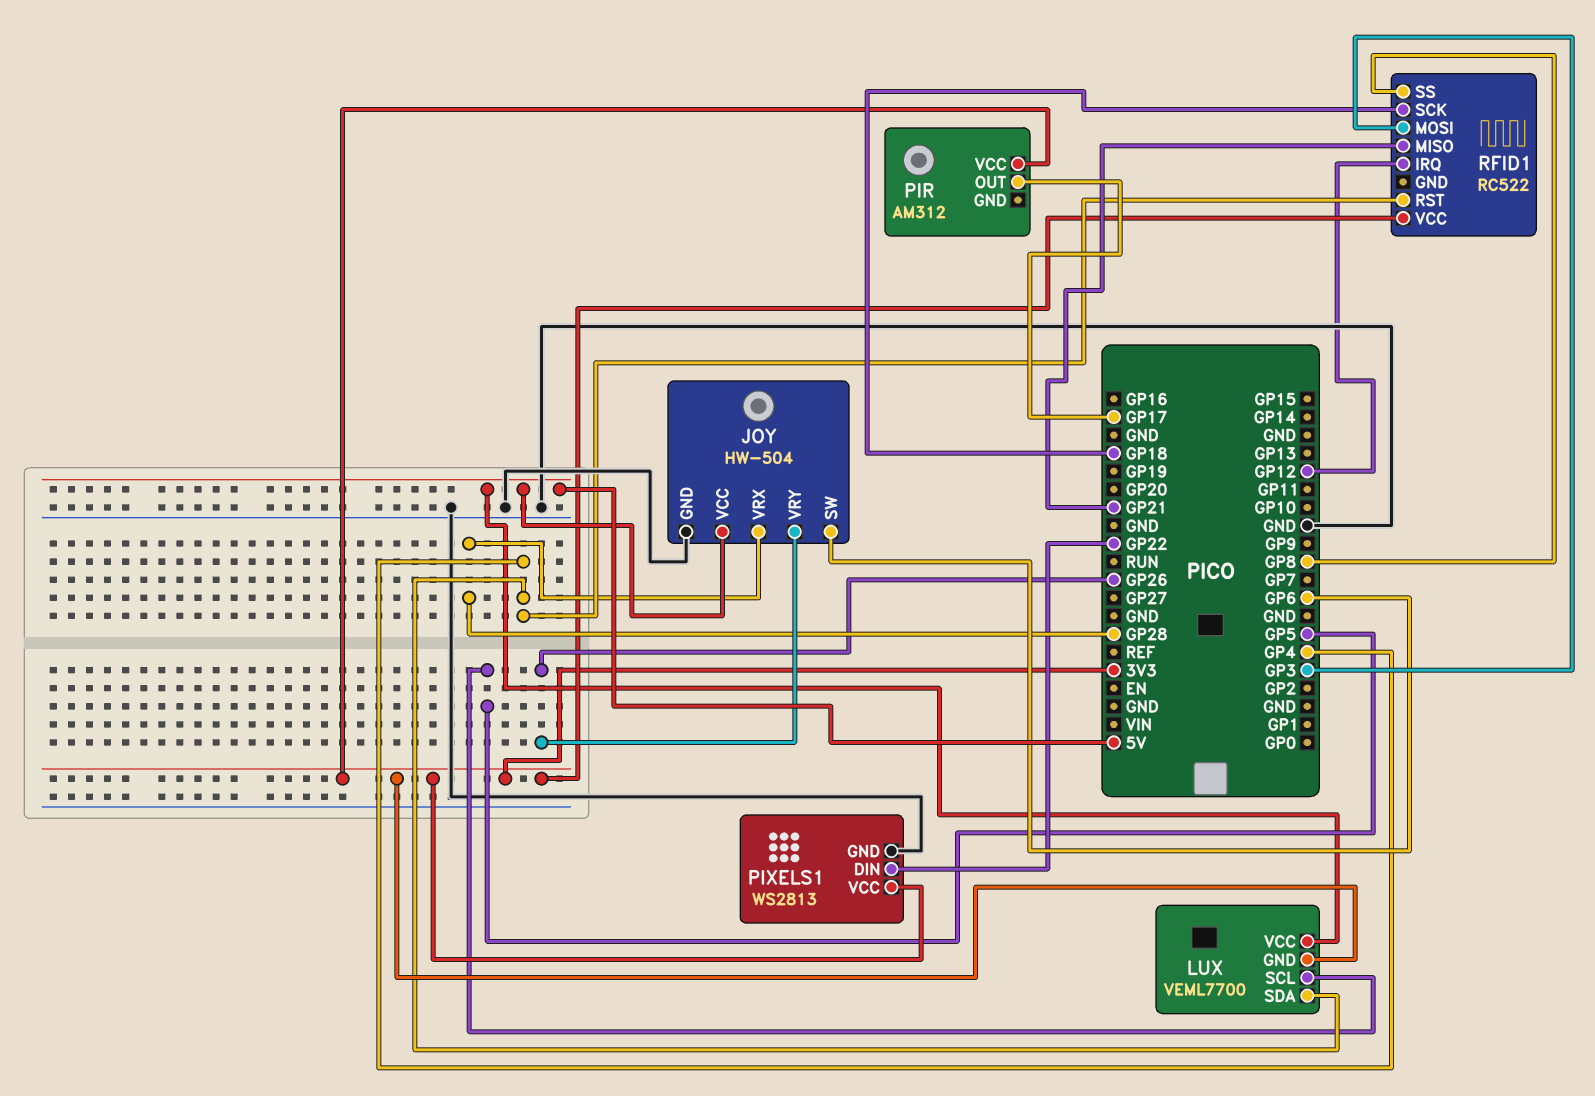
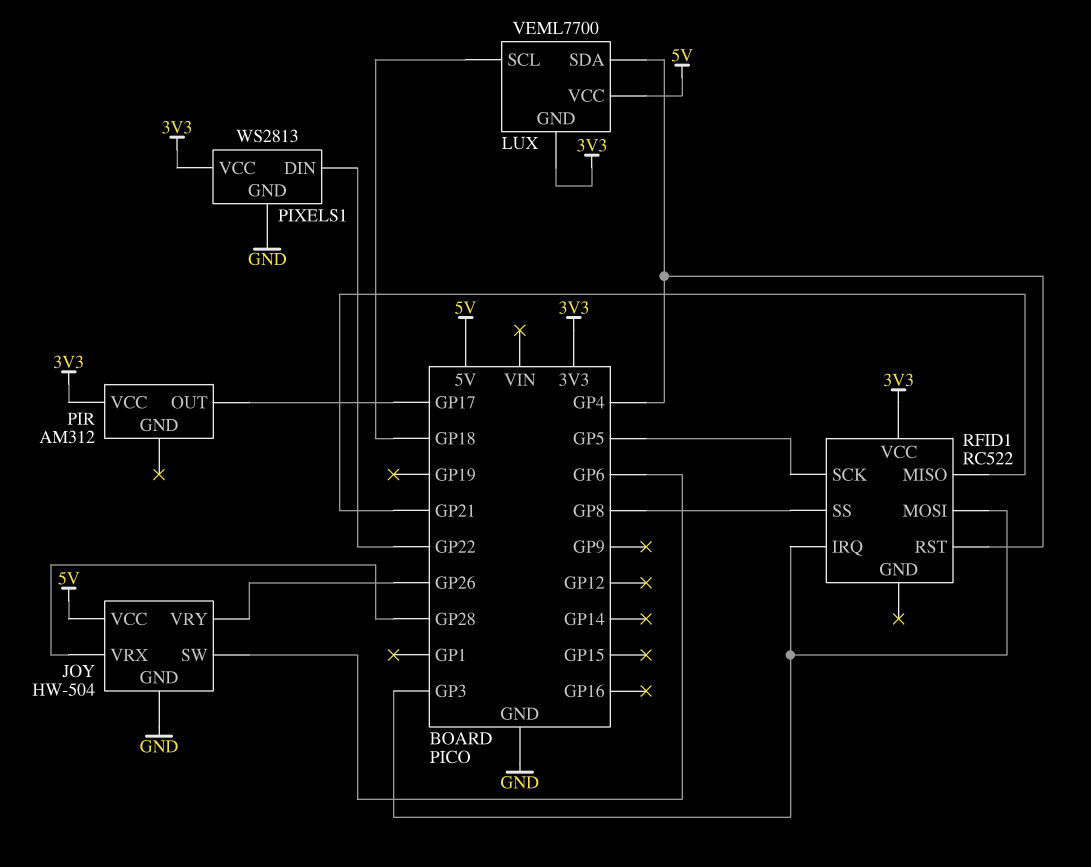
LUX pin SCL: GP5 -> GP18
RFID1 pin IRQ: GP12 -> GP3
RFID1 pin SCK: GP18 -> GP5

